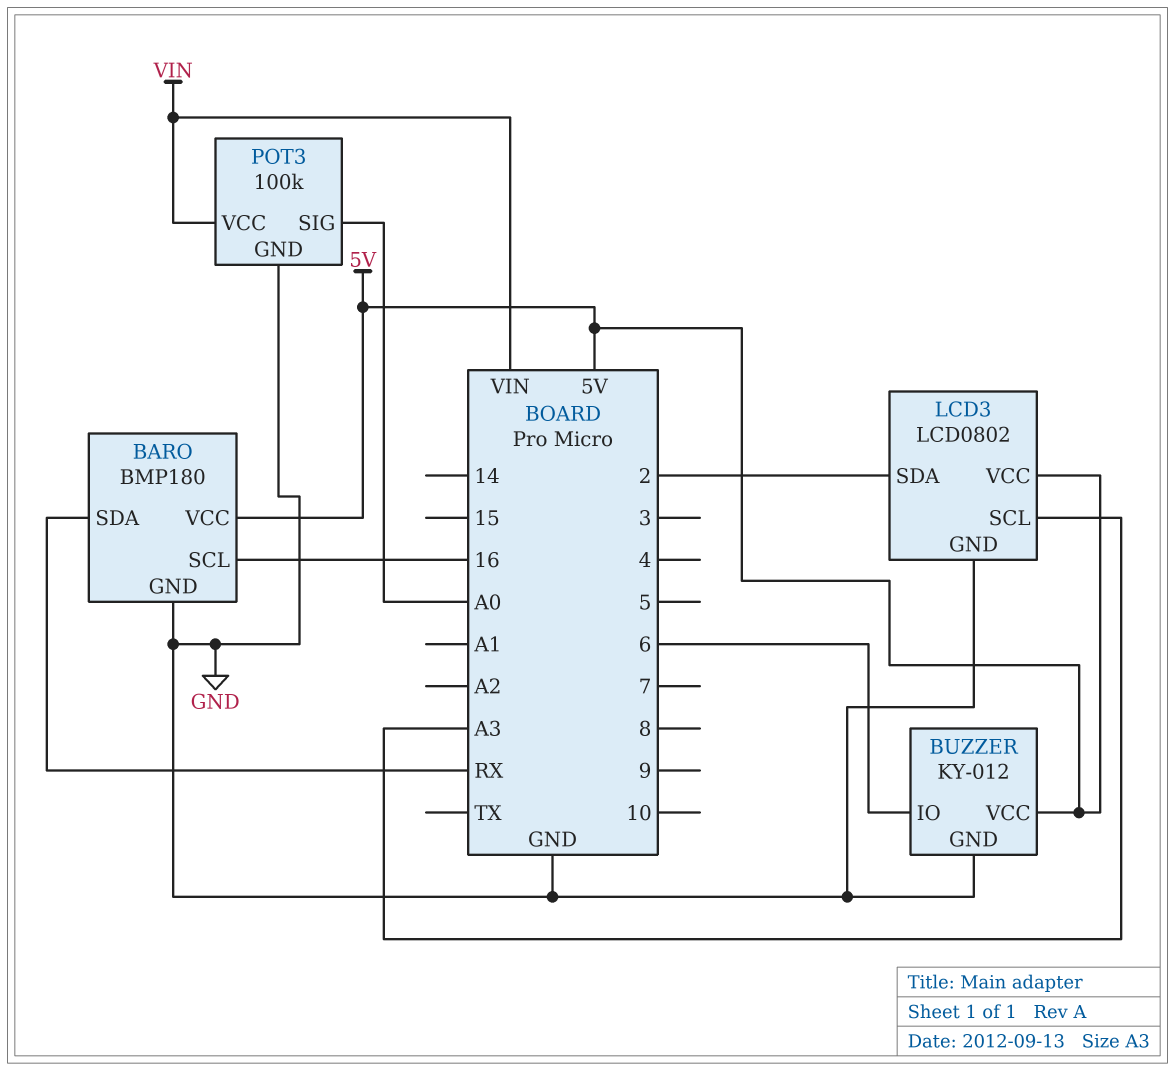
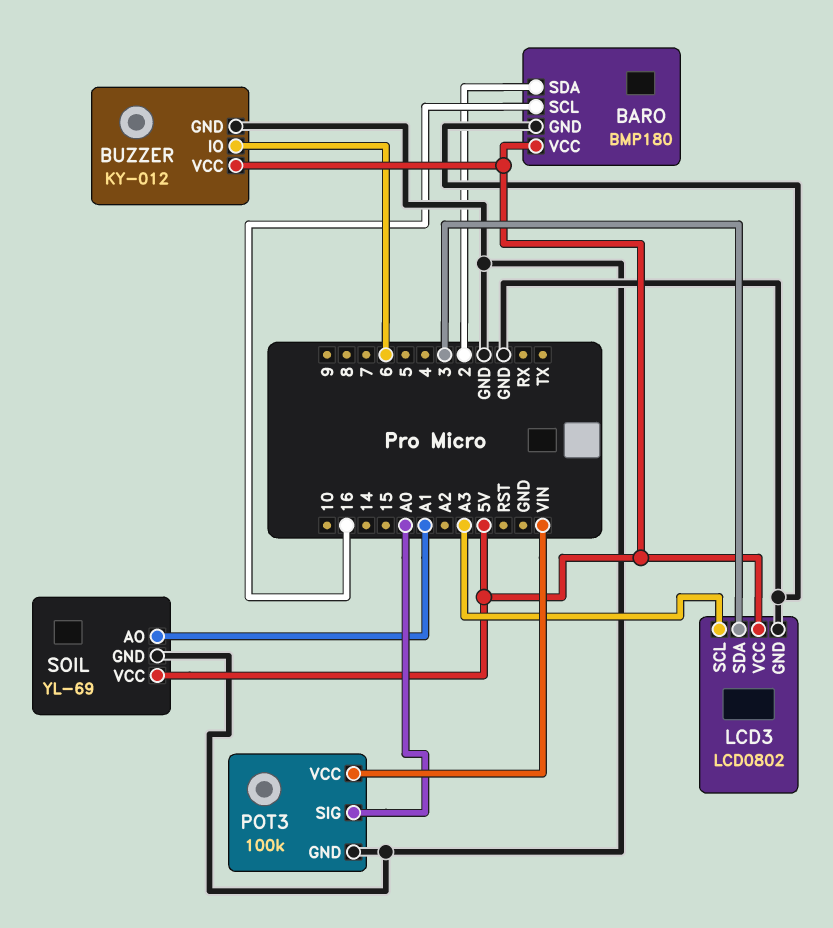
BARO pin SDA: RX -> 2
LCD3 pin SDA: 2 -> 3
SOIL: none -> YL-69
SOIL pin AO: none -> A1
SOIL pin GND: none -> GND
SOIL pin VCC: none -> 5V

